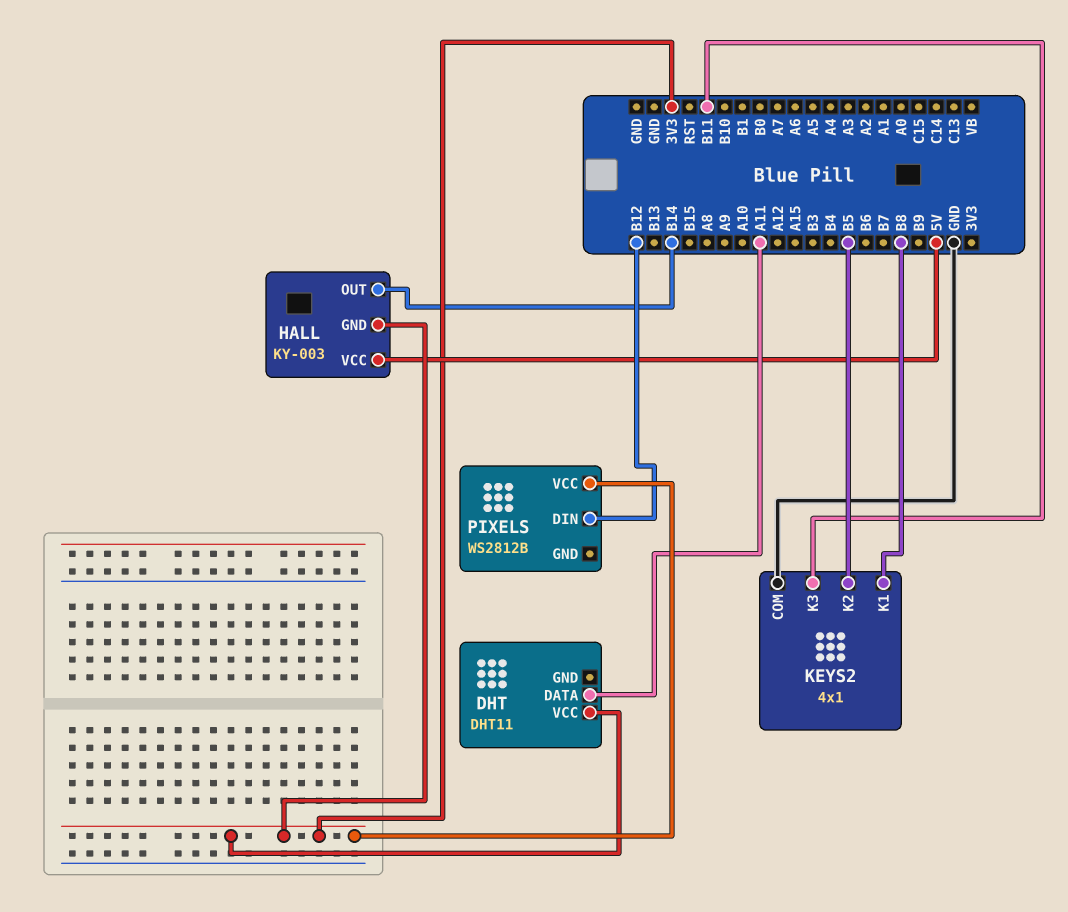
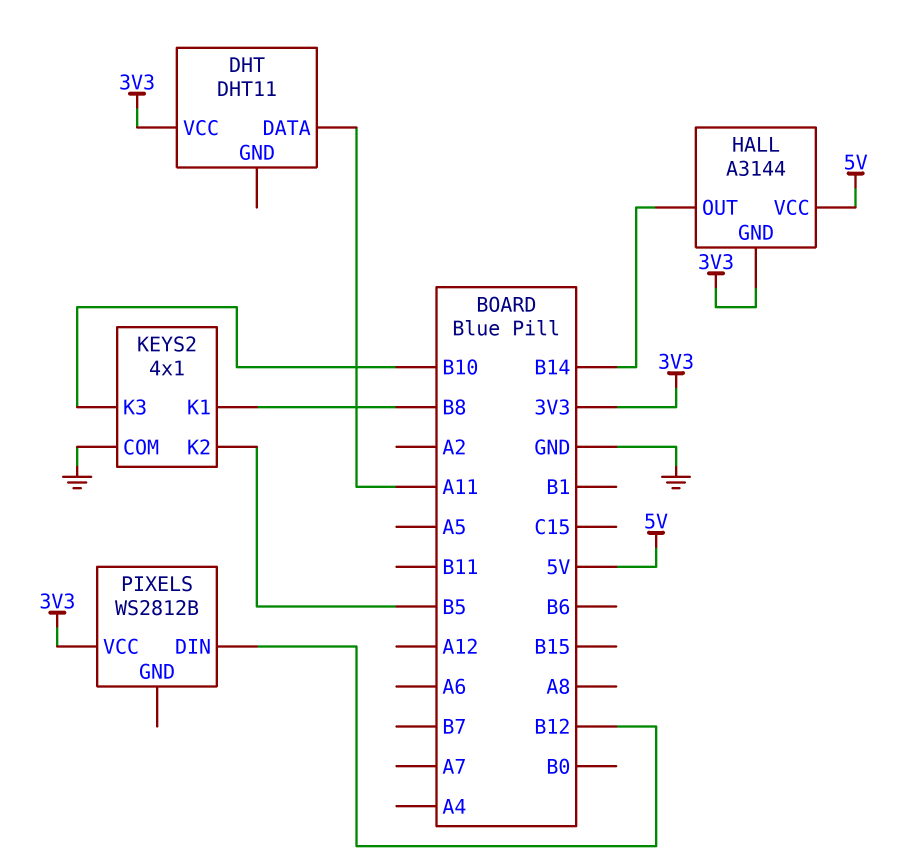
HALL: KY-003 -> A3144
KEYS2 pin K3: B11 -> B10

